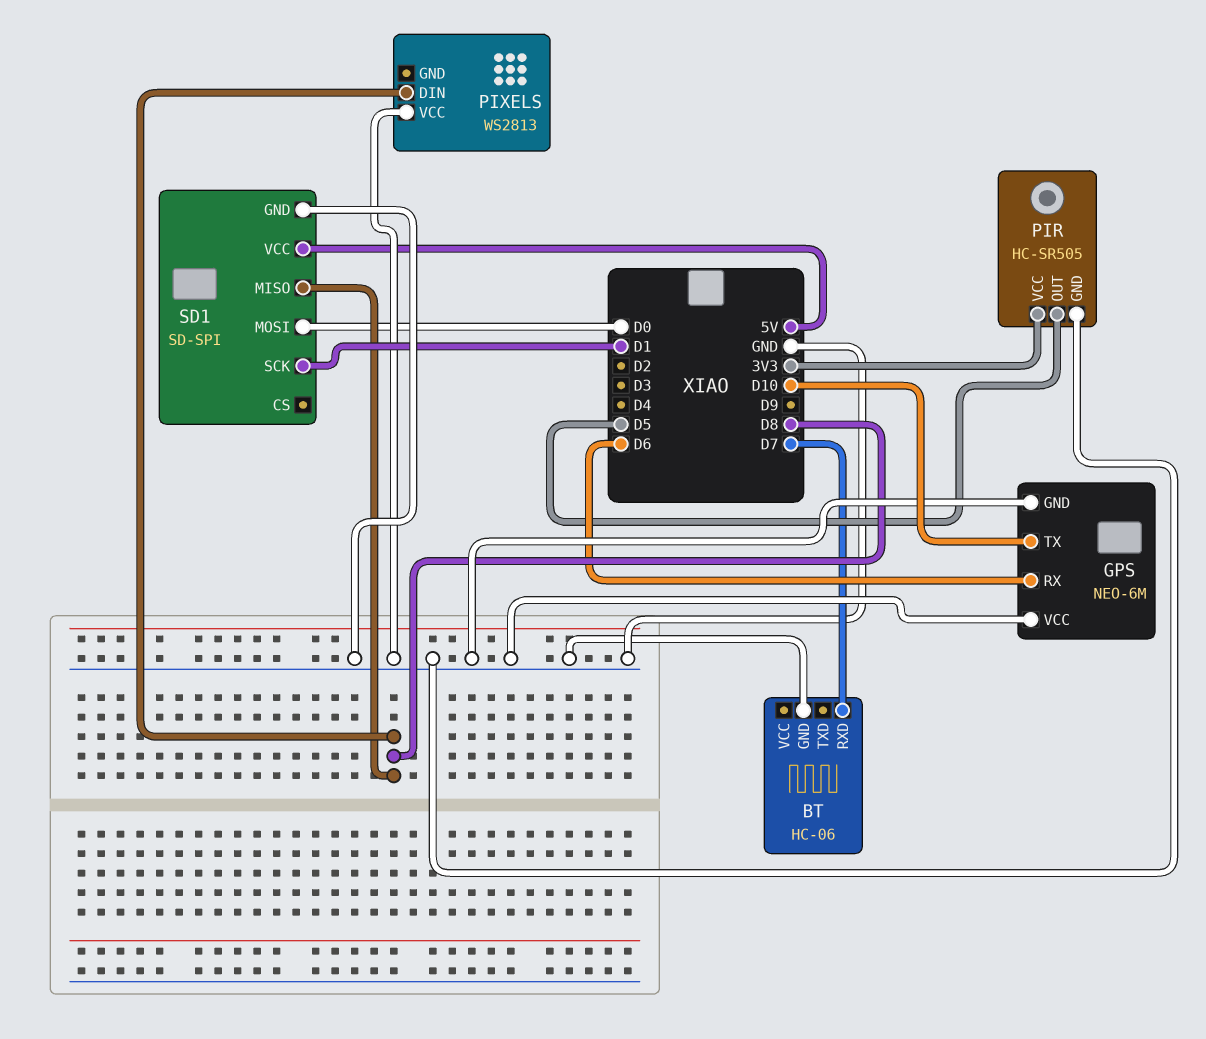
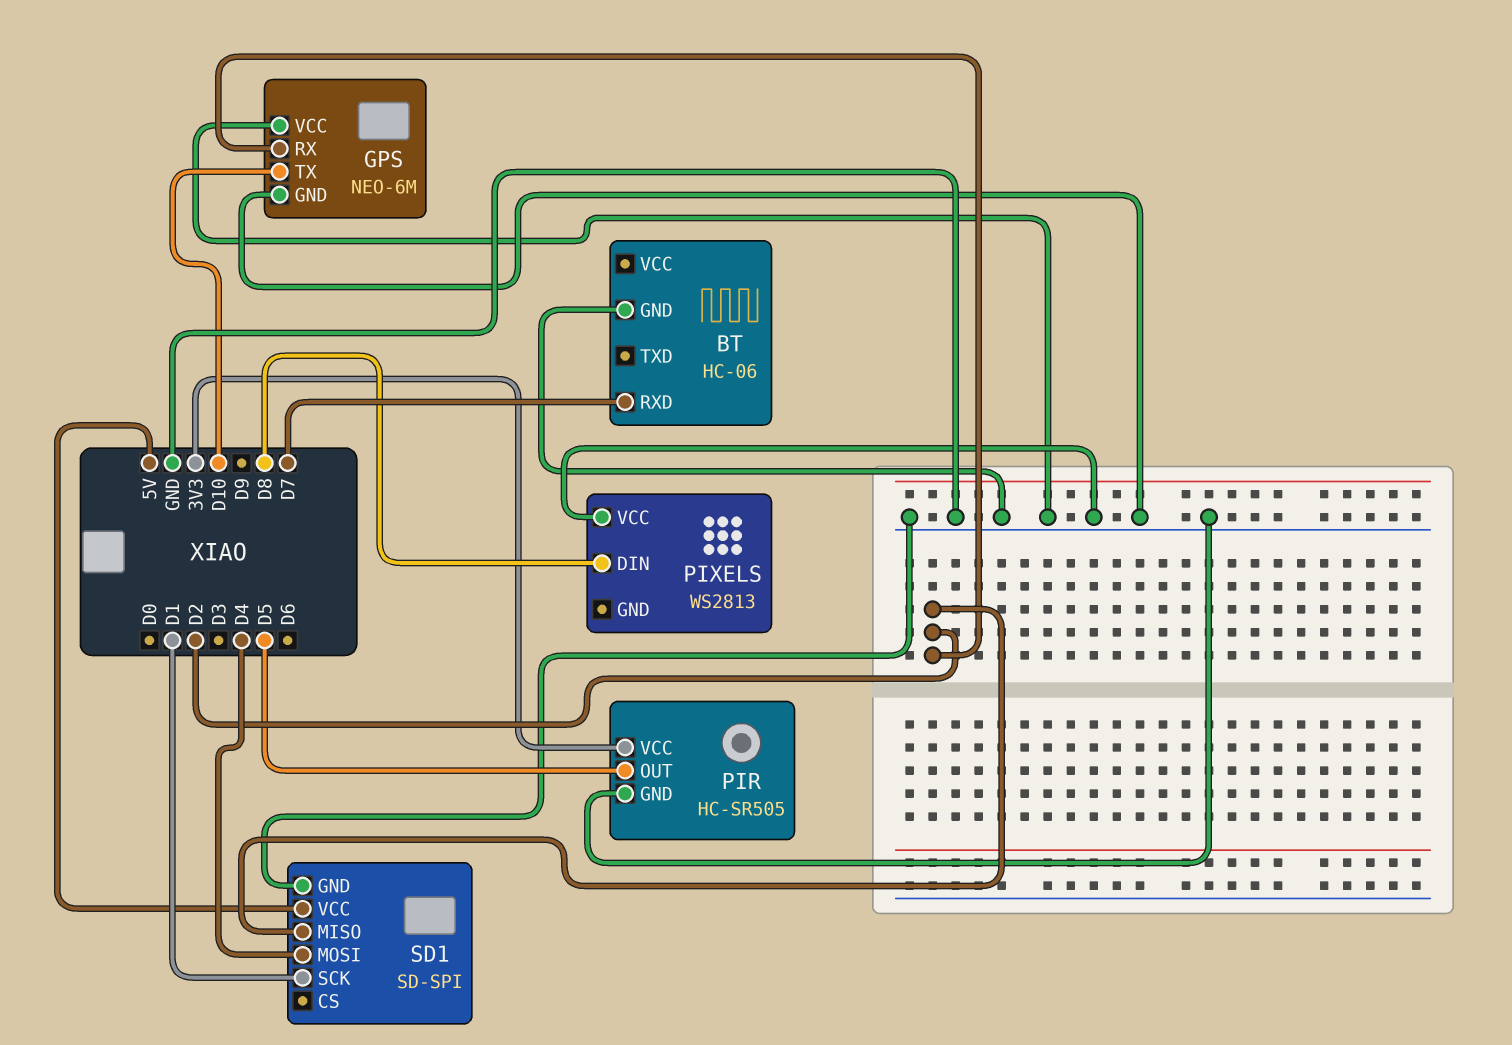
GPS pin RX: D6 -> D2
SD1 pin MISO: D8 -> D2
SD1 pin MOSI: D0 -> D4

